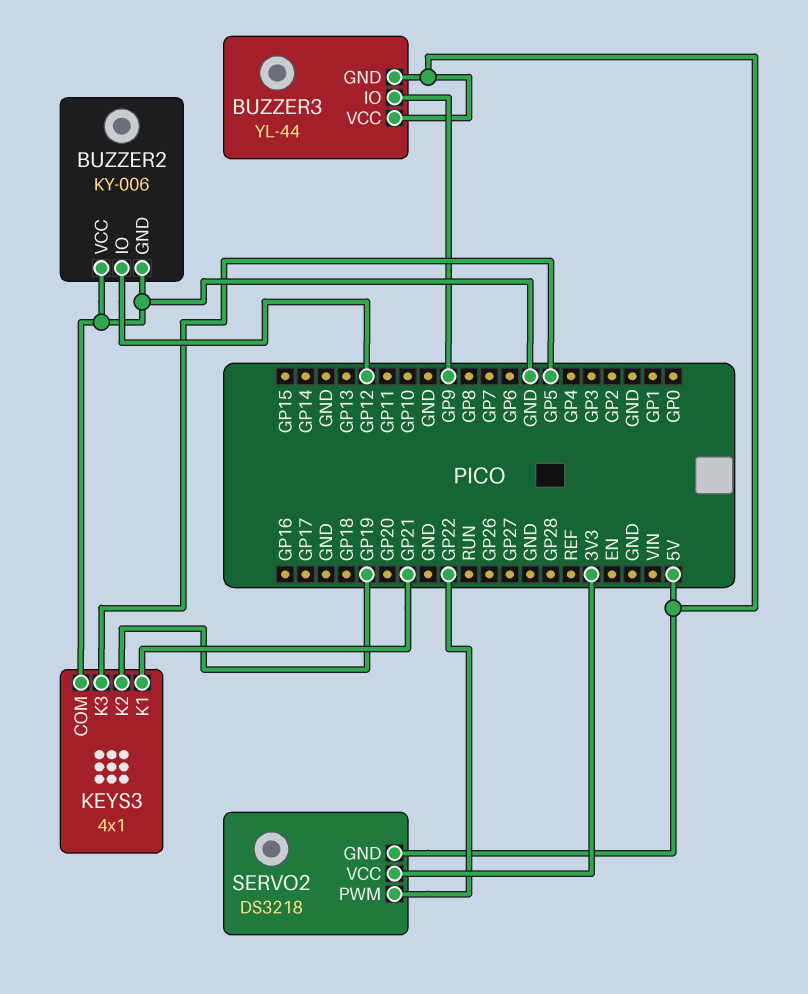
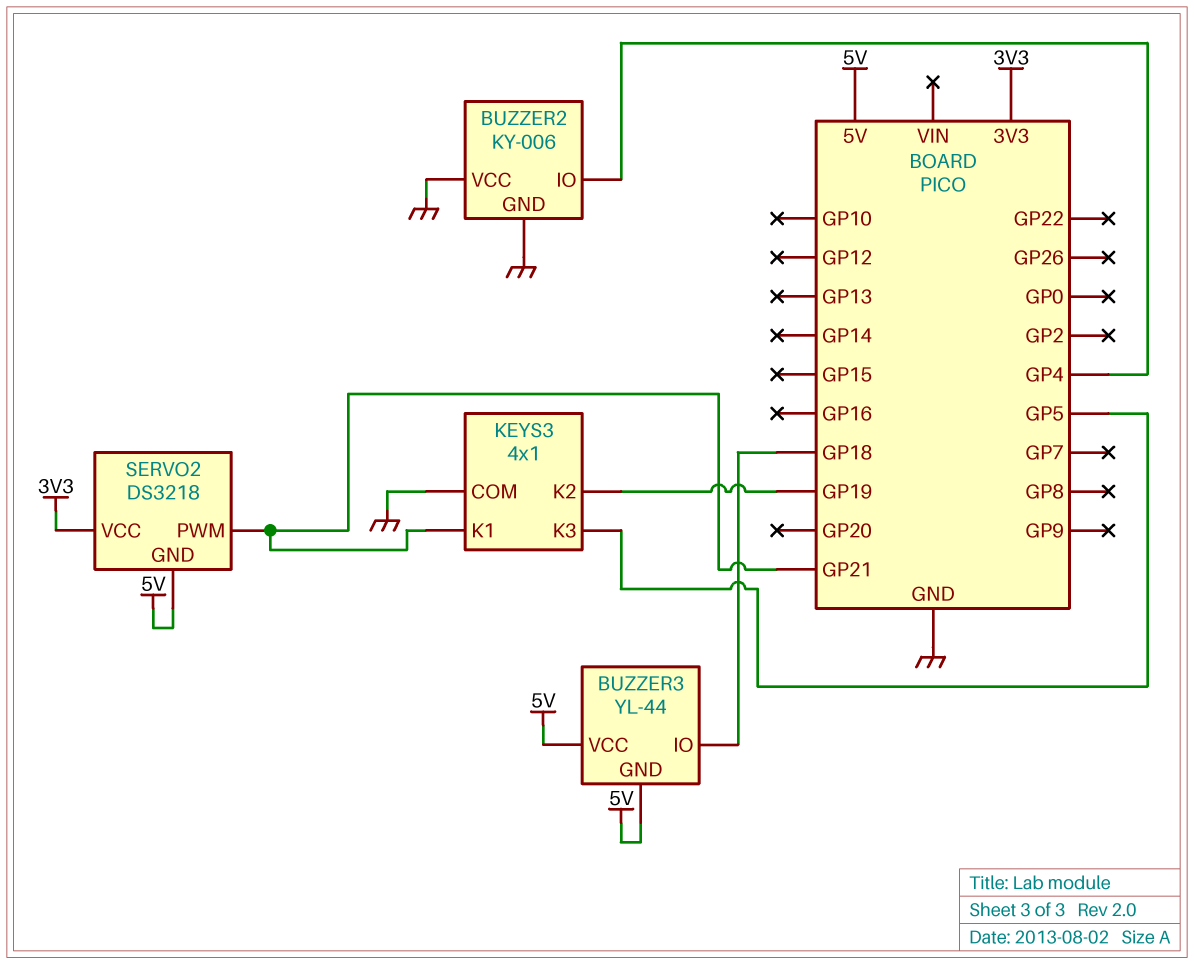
BUZZER2 pin IO: GP12 -> GP4
BUZZER3 pin IO: GP9 -> GP18
SERVO2 pin PWM: GP22 -> GP21

